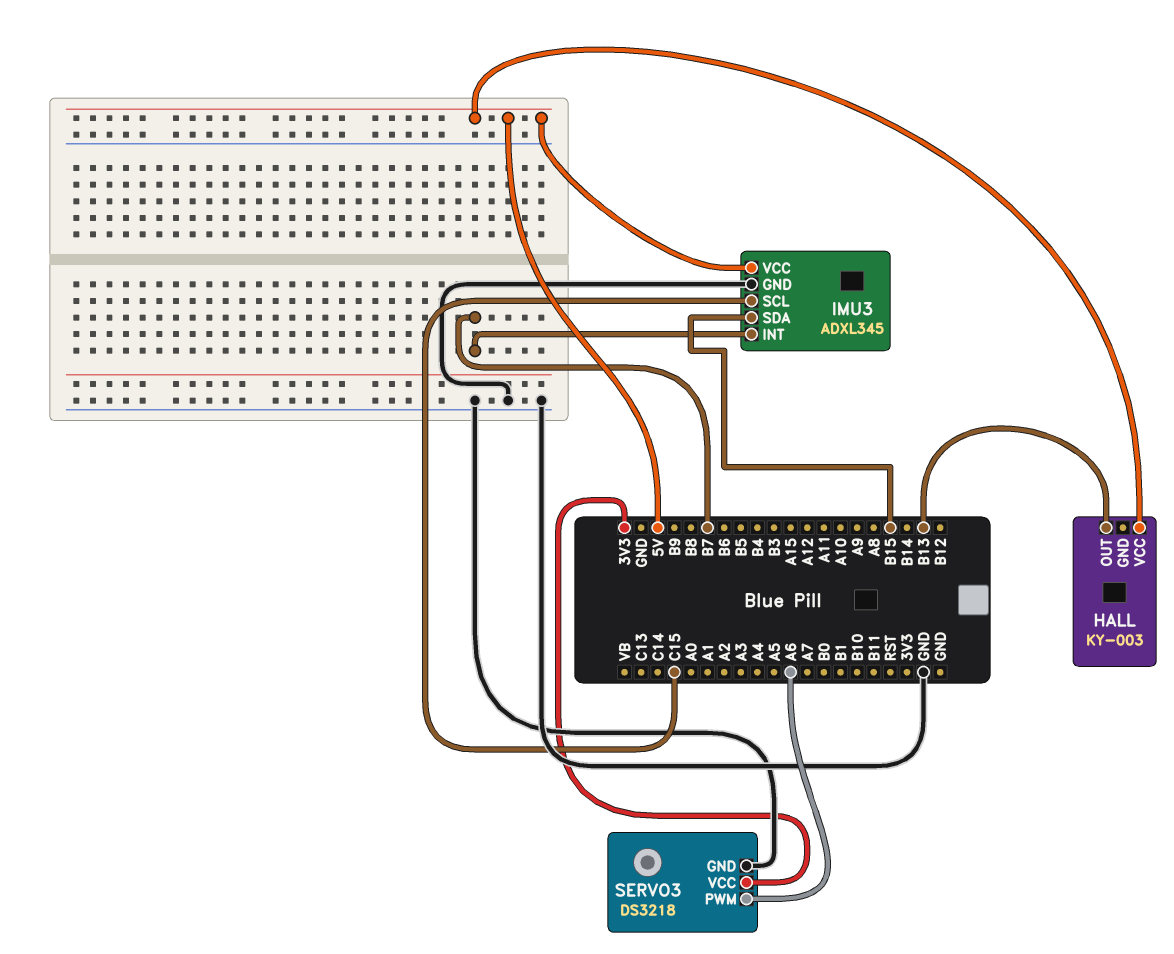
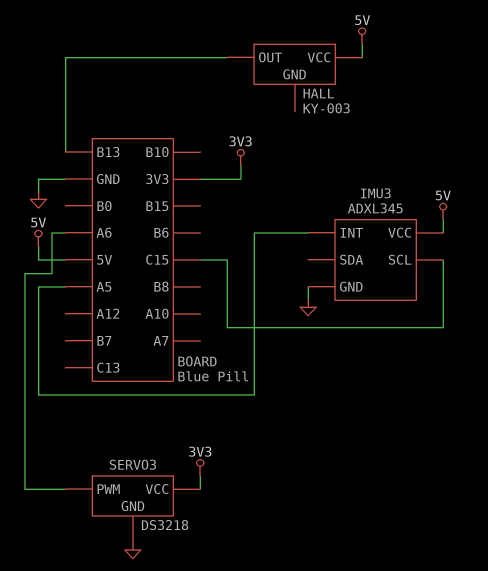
IMU3 pin INT: B7 -> A5
IMU3 pin SDA: B15 -> none

